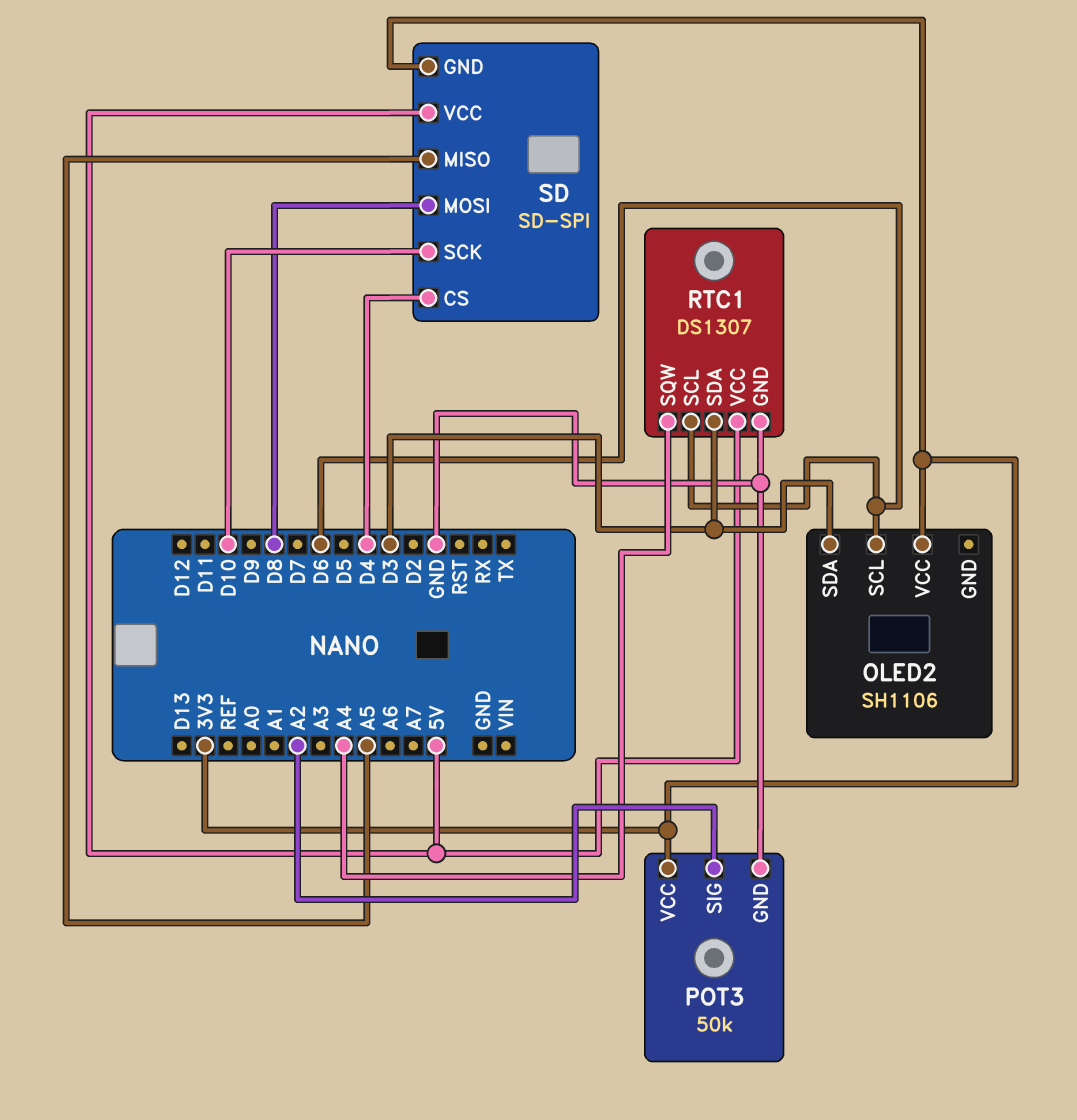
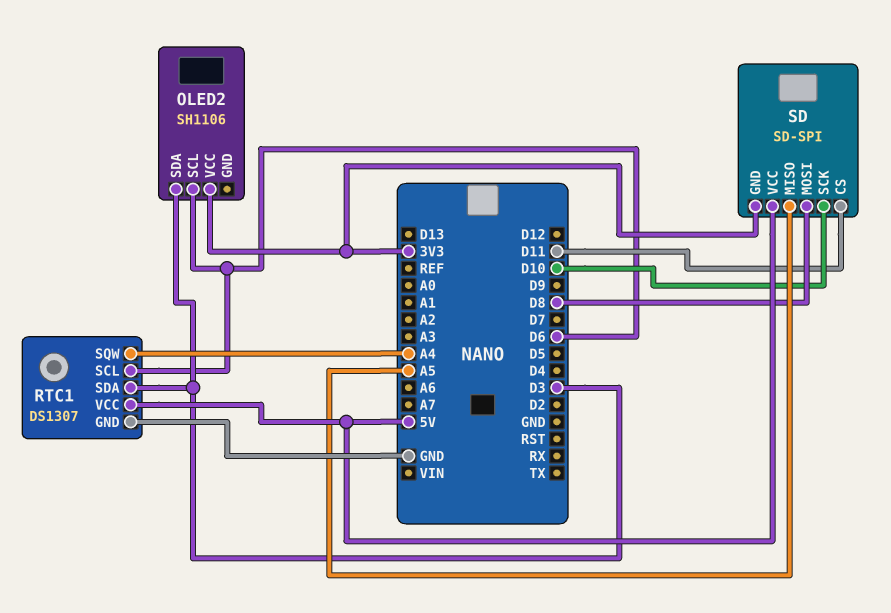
POT3: 50k -> none
POT3 pin GND: GND -> none
POT3 pin SIG: A2 -> none
POT3 pin VCC: 3V3 -> none
SD pin CS: D4 -> D11

